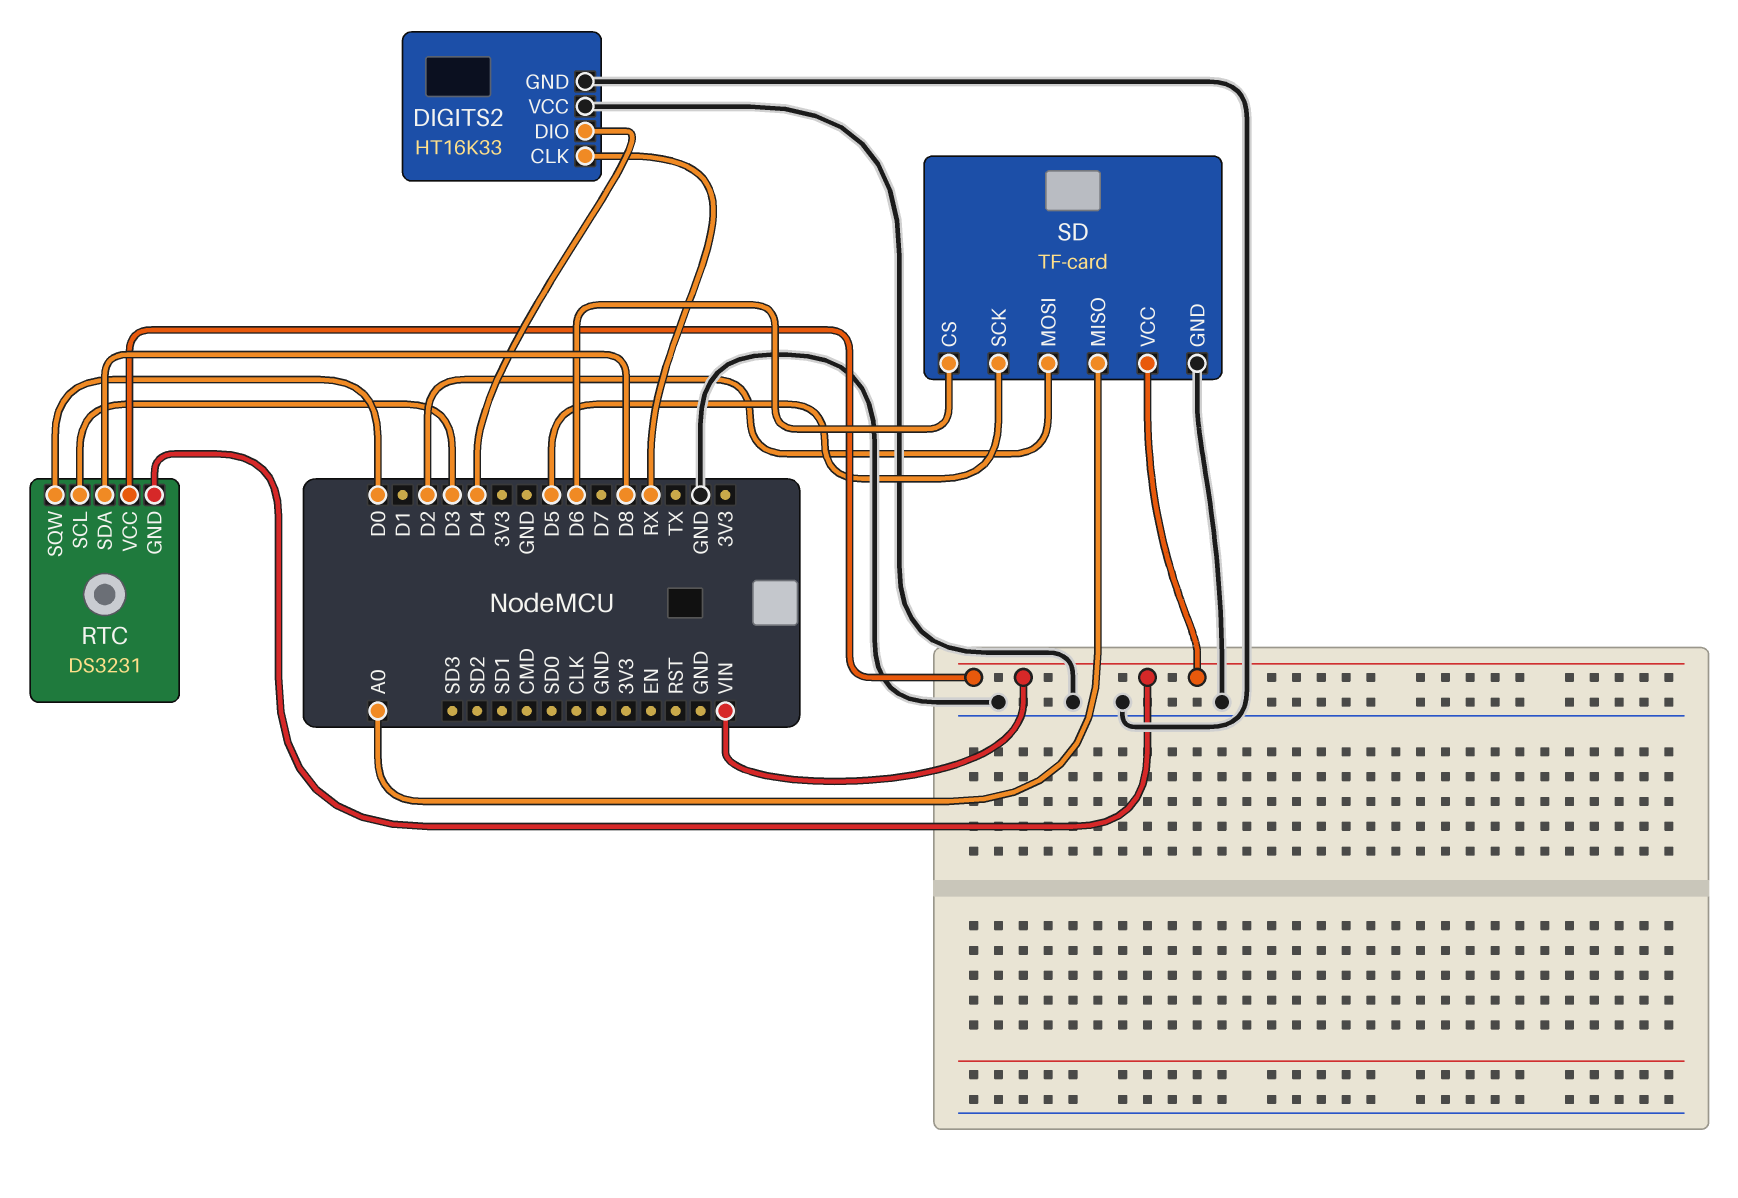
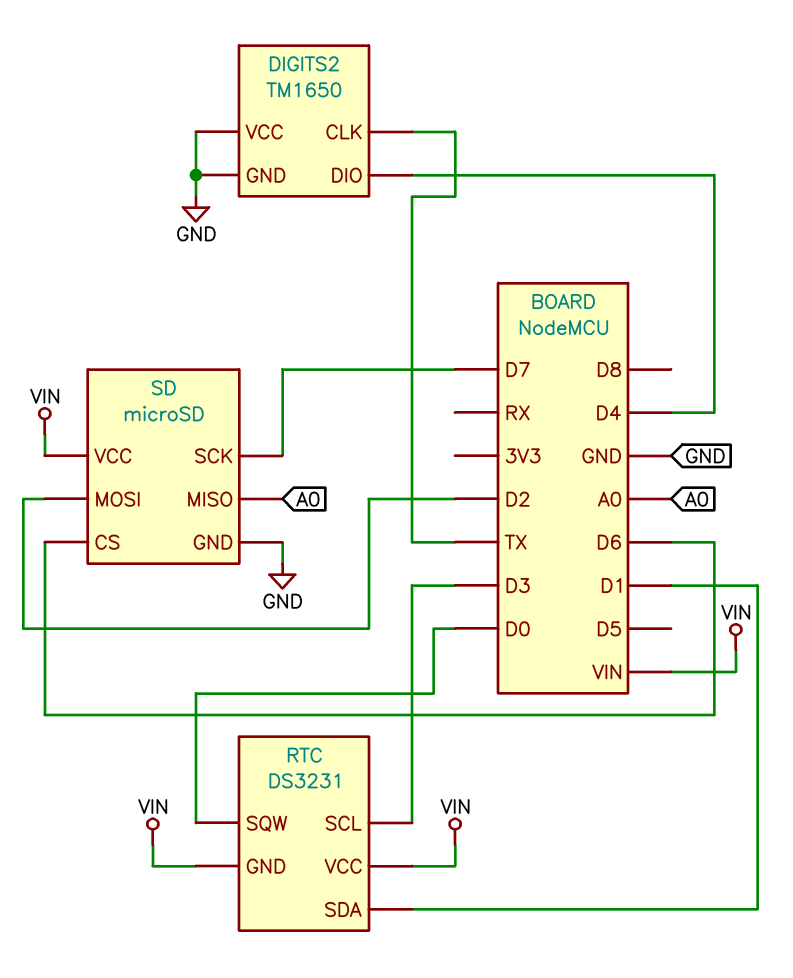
DIGITS2: HT16K33 -> TM1650
DIGITS2 pin CLK: RX -> TX
RTC pin SDA: D8 -> D1
SD: TF-card -> microSD
SD pin SCK: D5 -> D7

